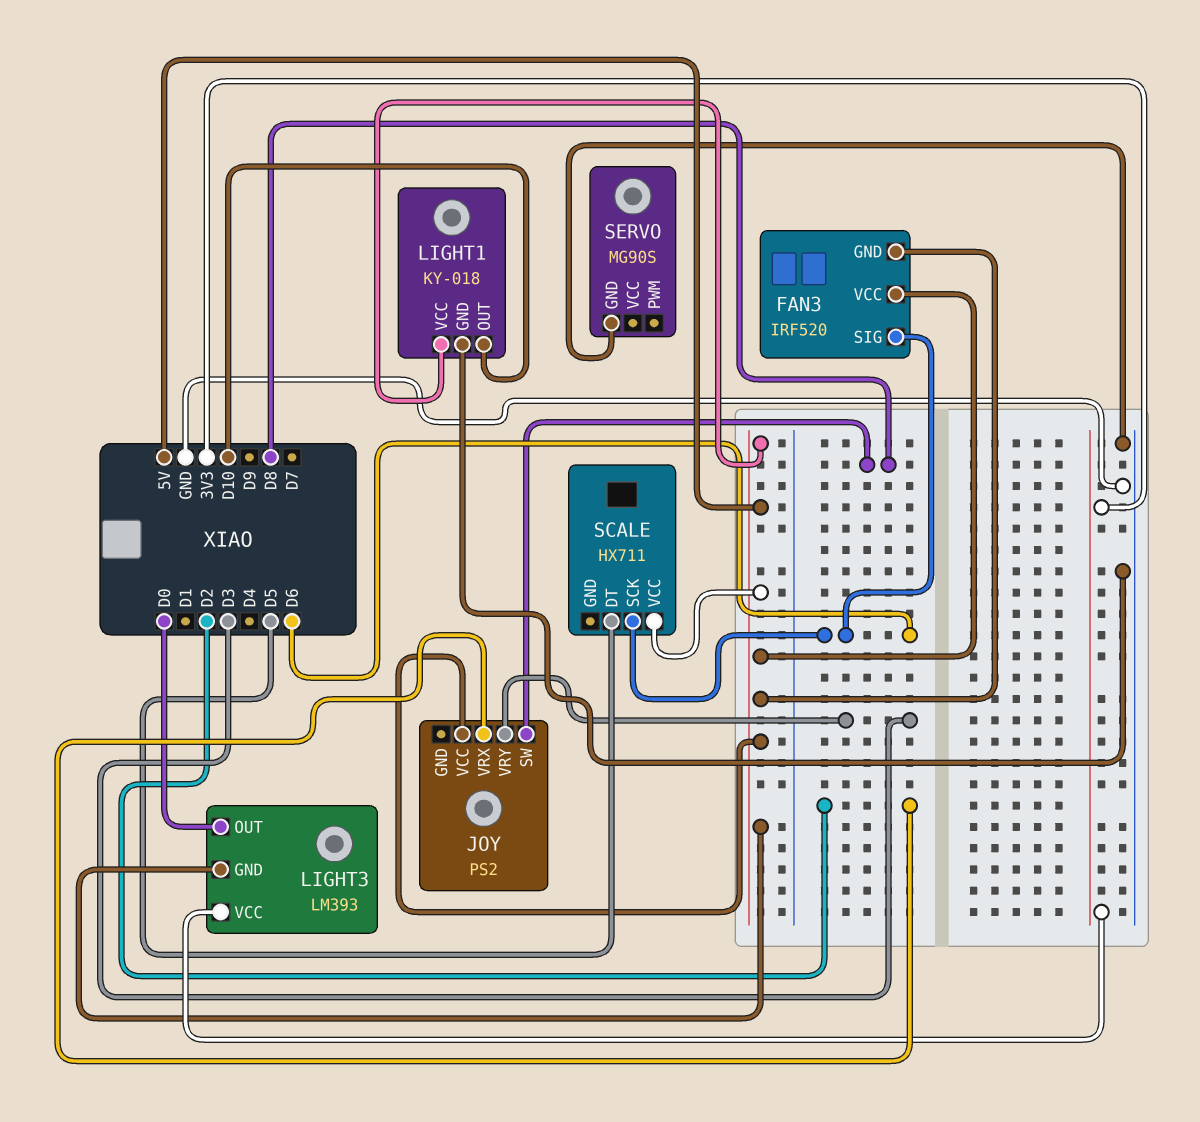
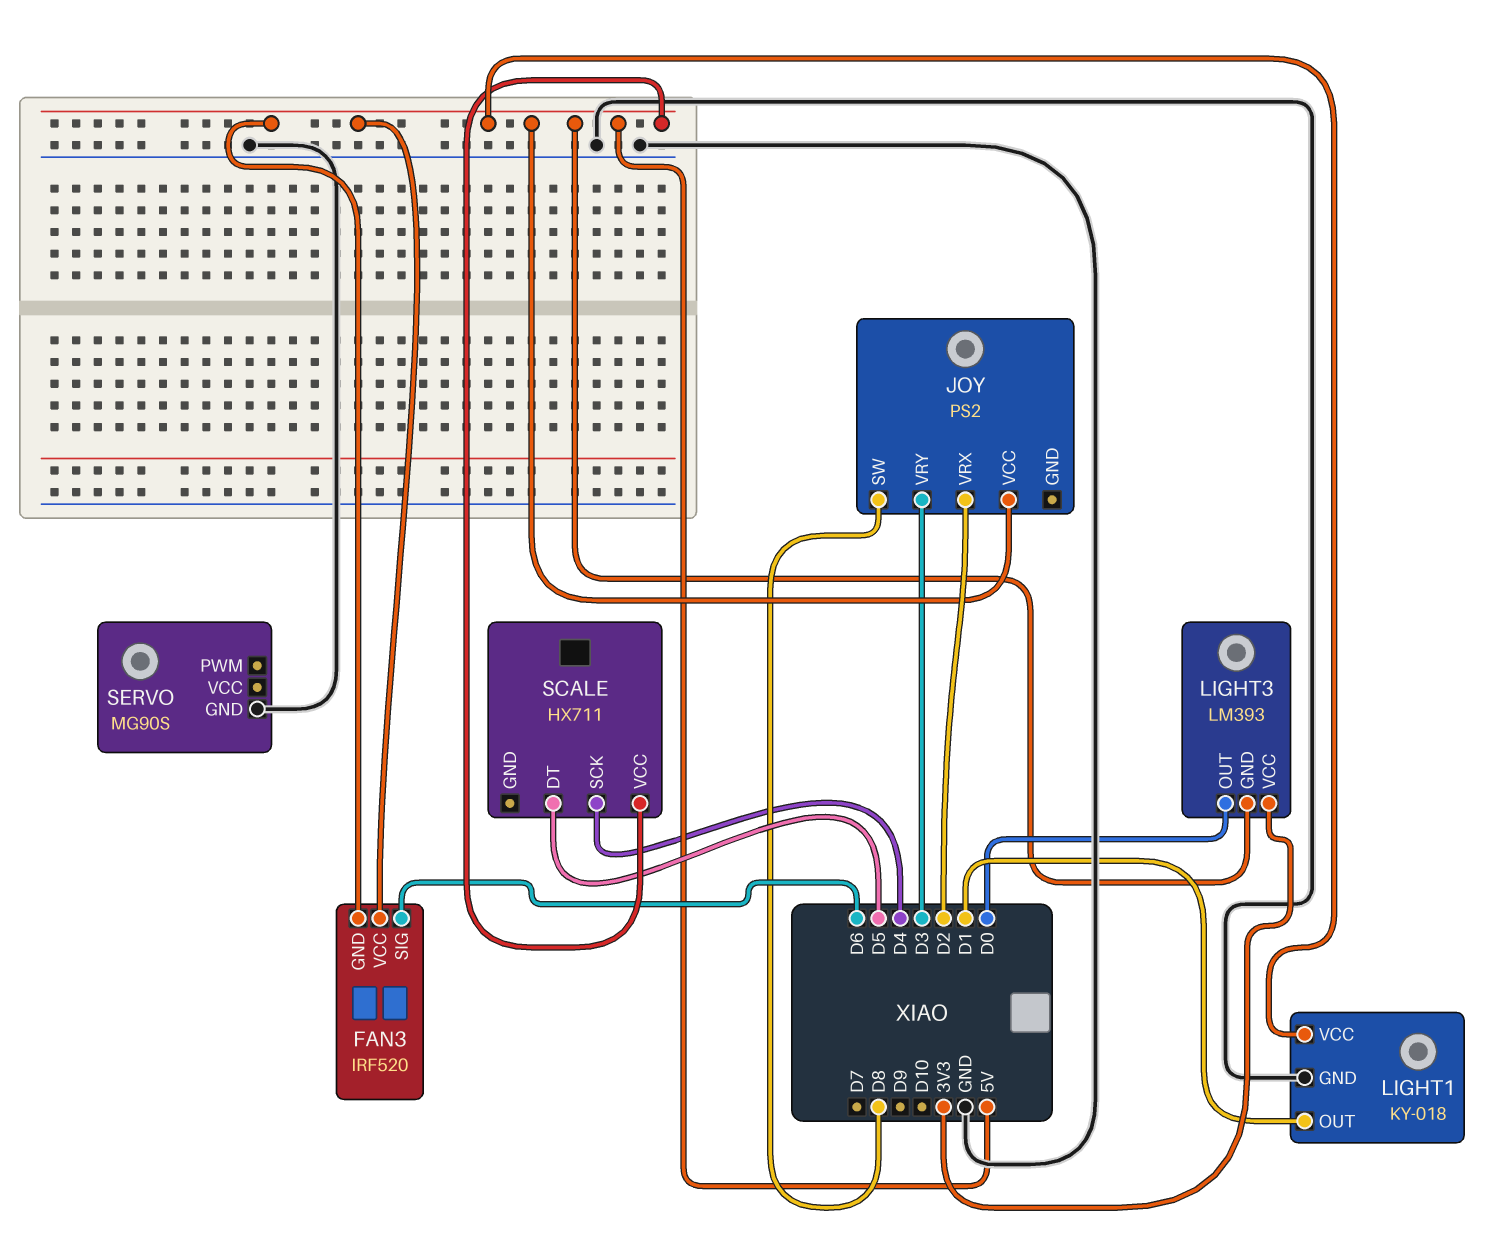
LIGHT1 pin OUT: D10 -> D1
SCALE pin SCK: D6 -> D4

